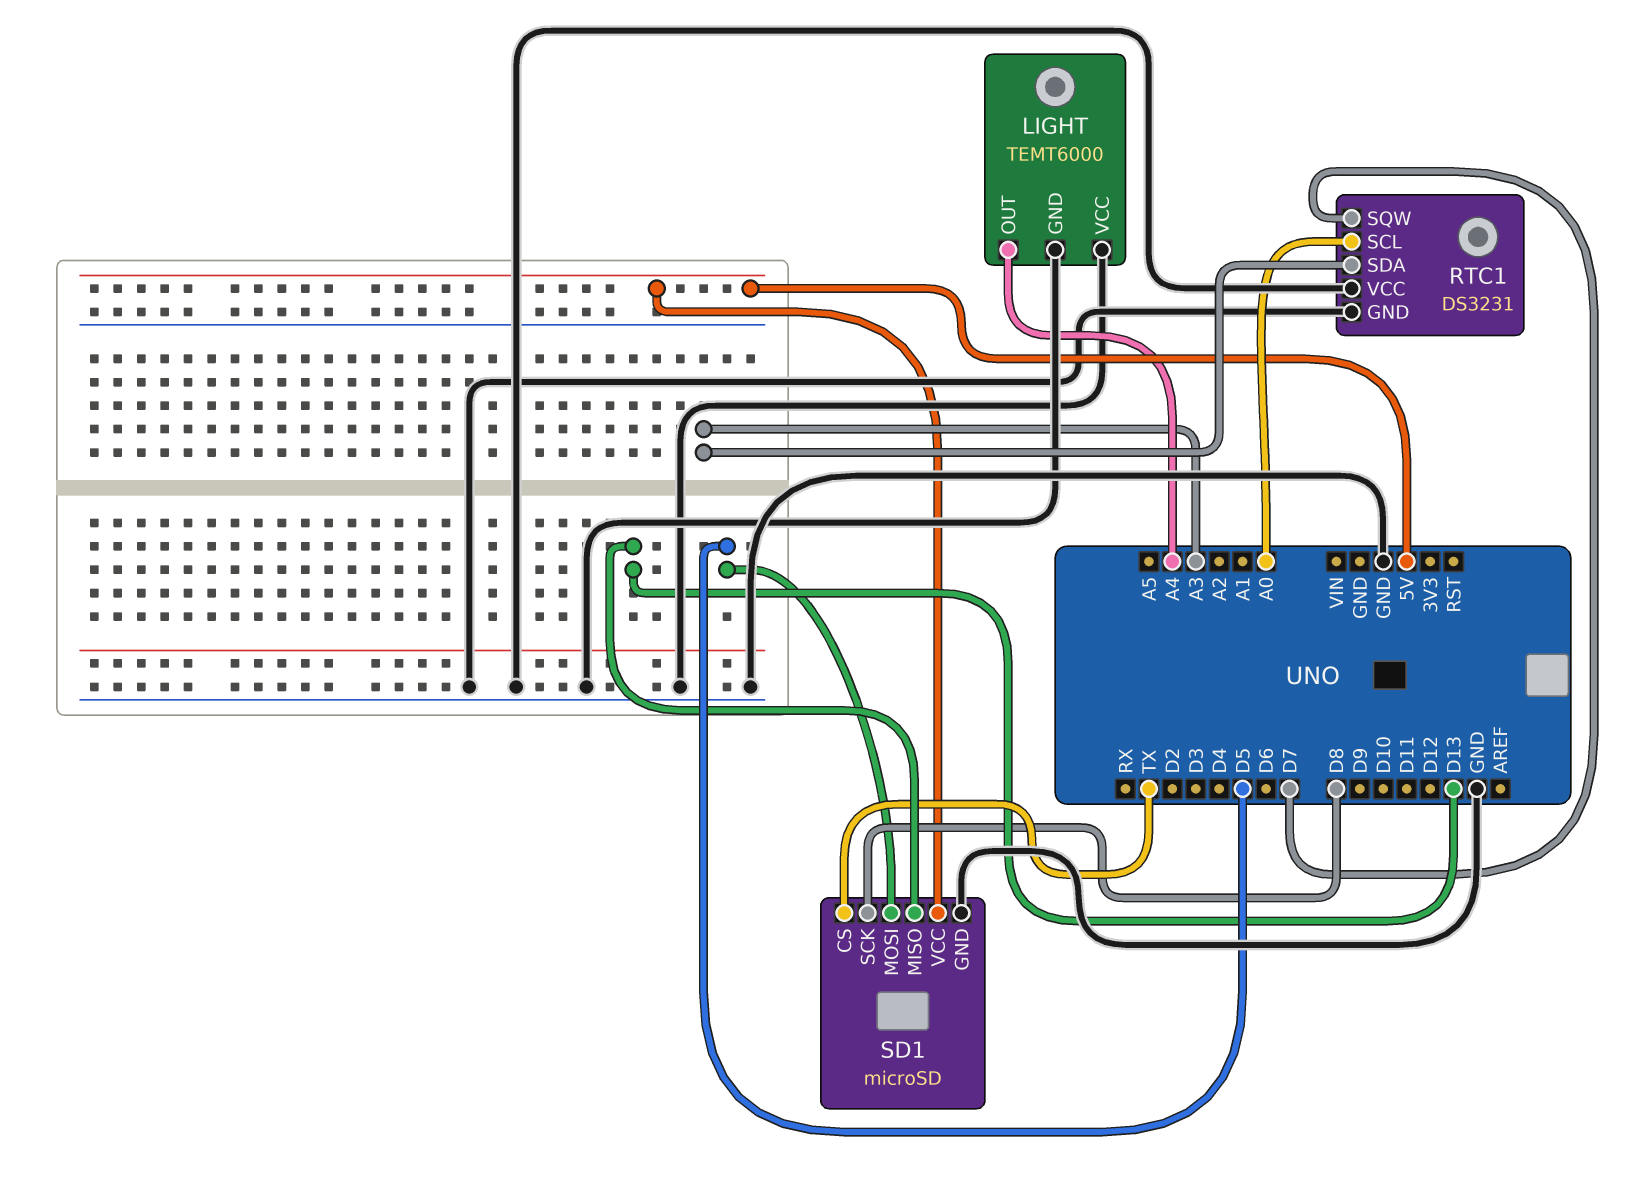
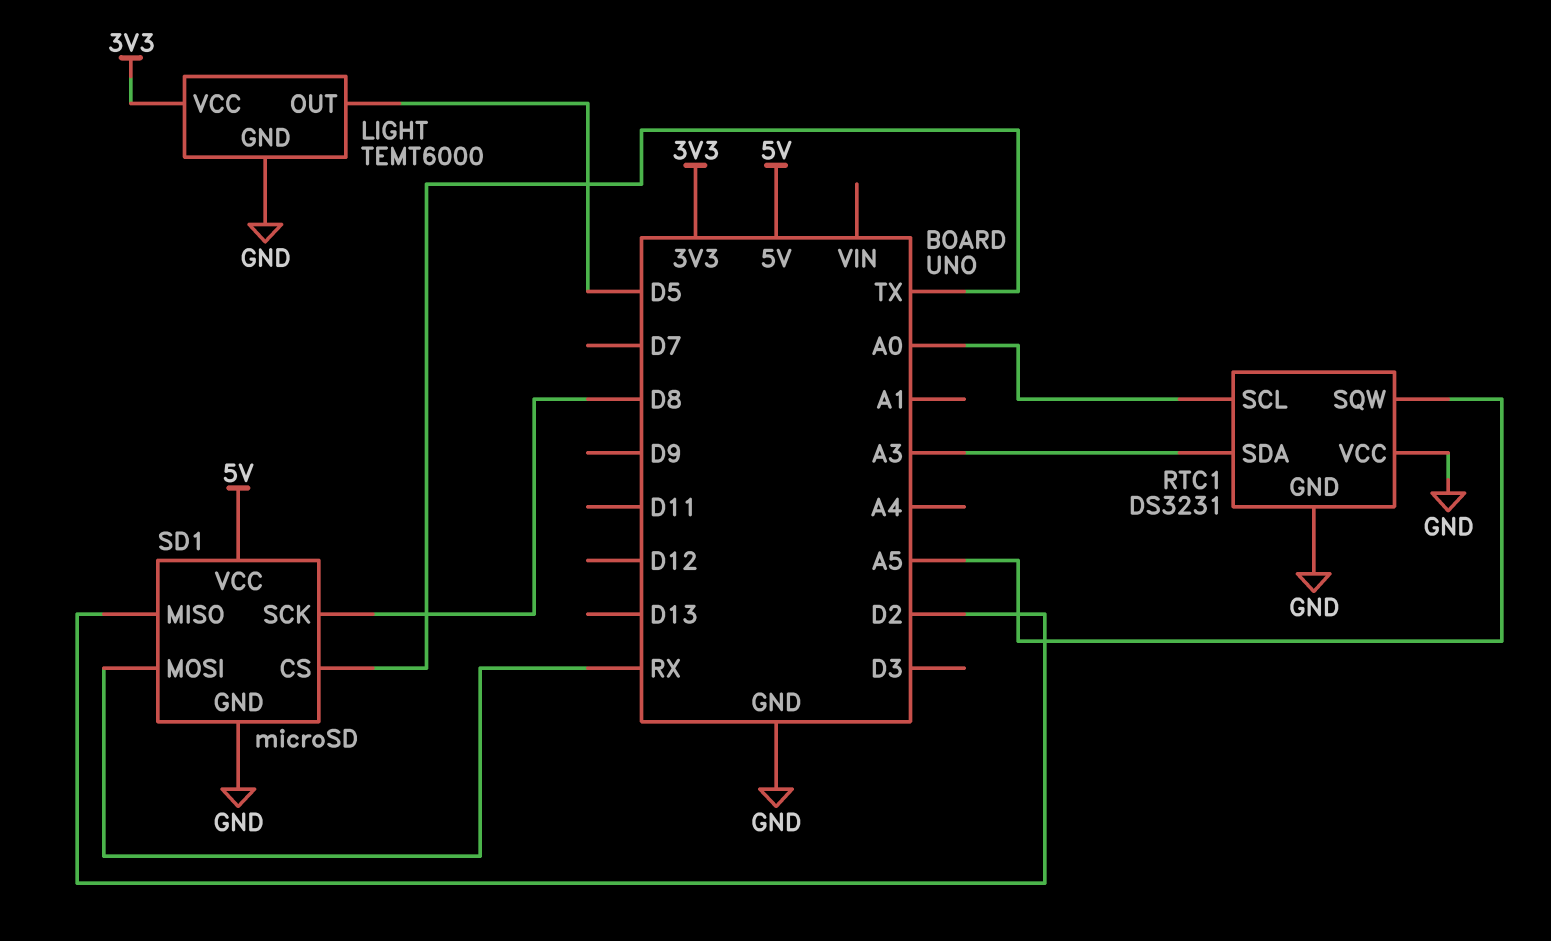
LIGHT pin OUT: A4 -> D5
LIGHT pin VCC: GND -> 3V3
RTC1 pin SQW: D7 -> A5
SD1 pin MISO: D13 -> D2
SD1 pin MOSI: D5 -> RX

